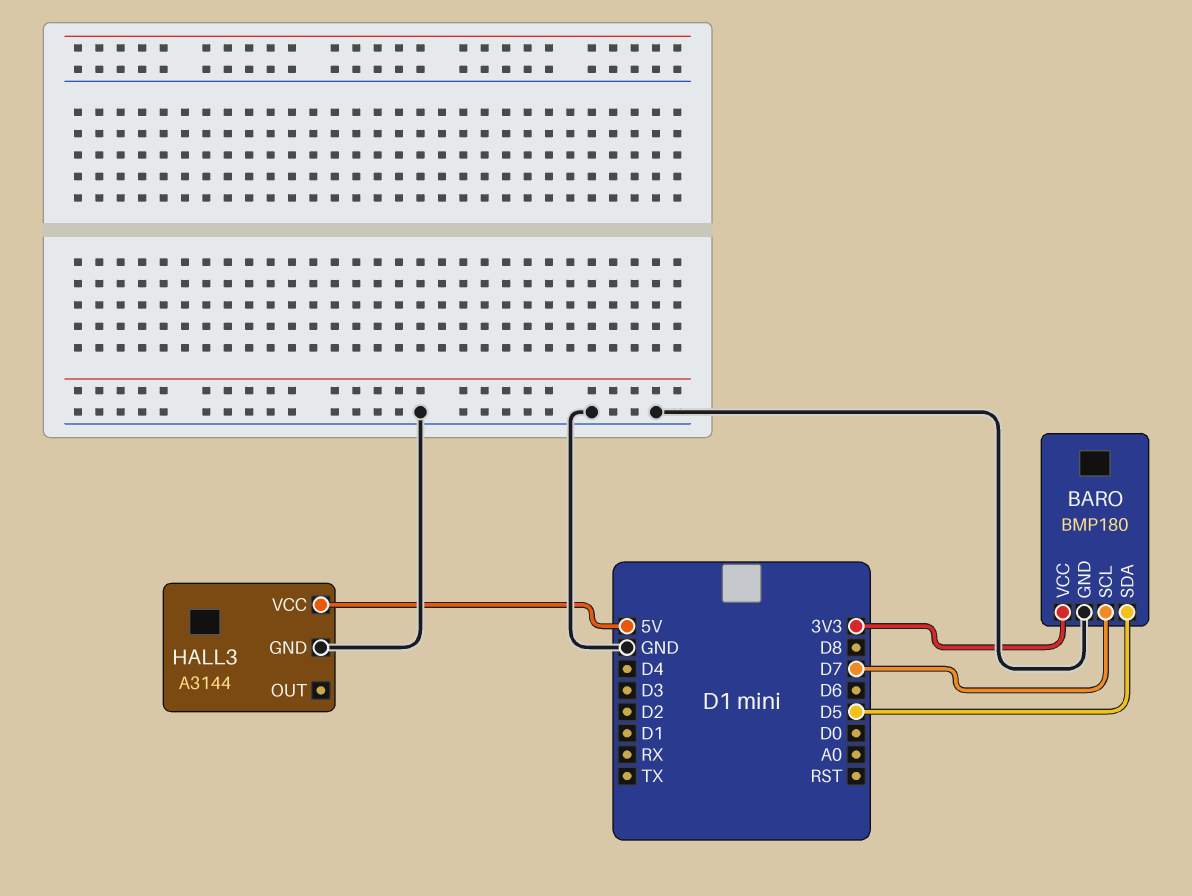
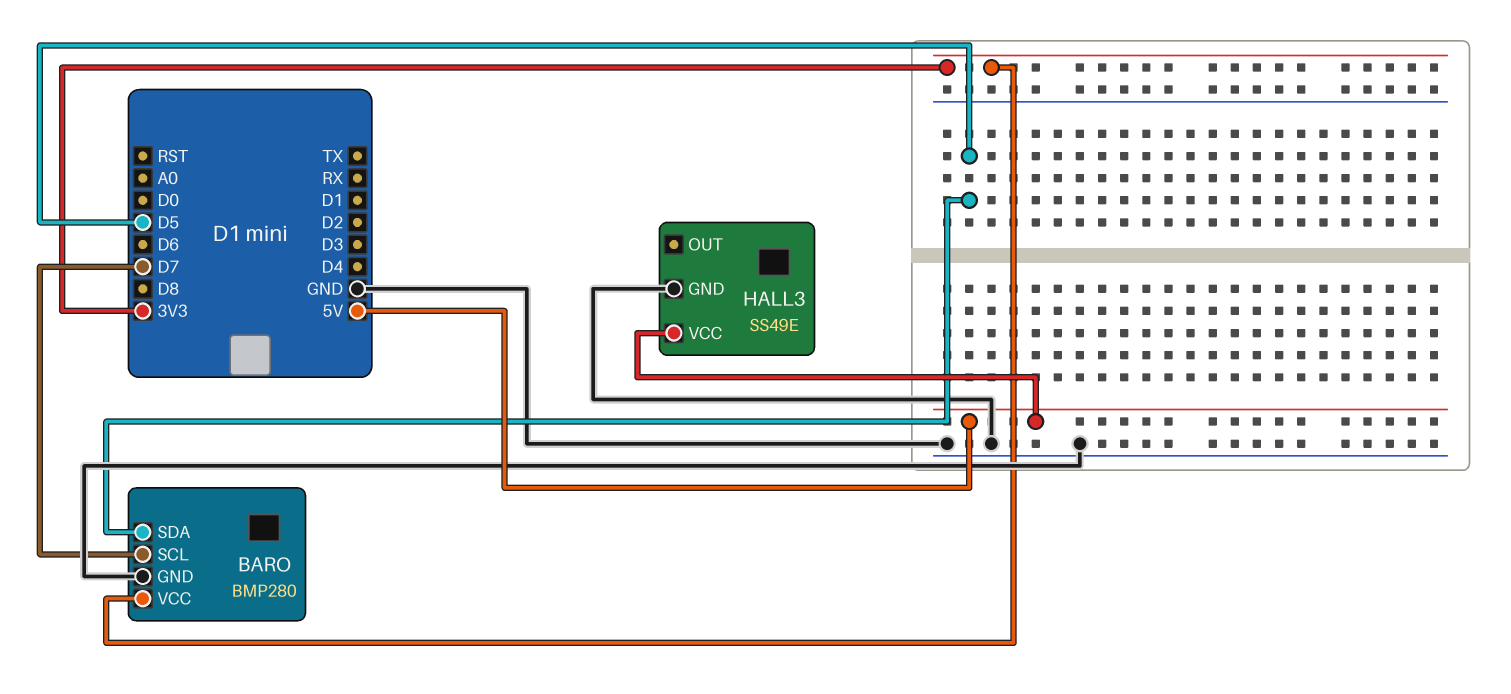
BARO: BMP180 -> BMP280
HALL3: A3144 -> SS49E

